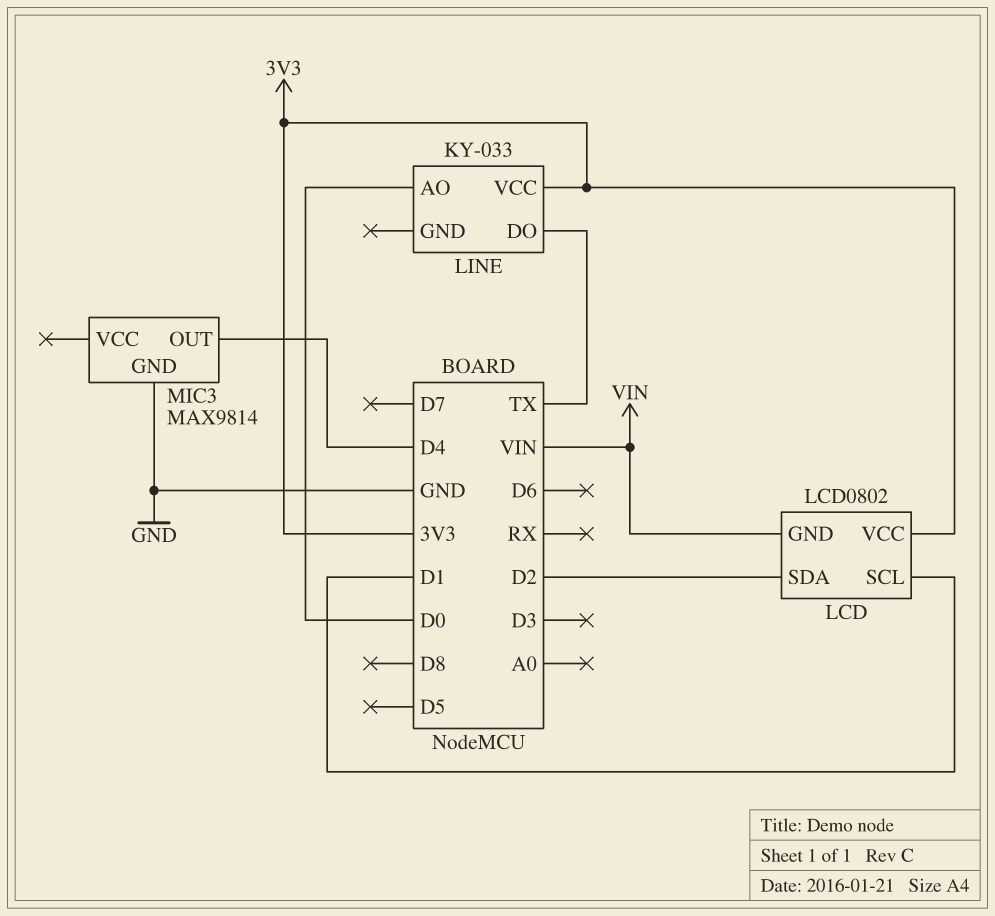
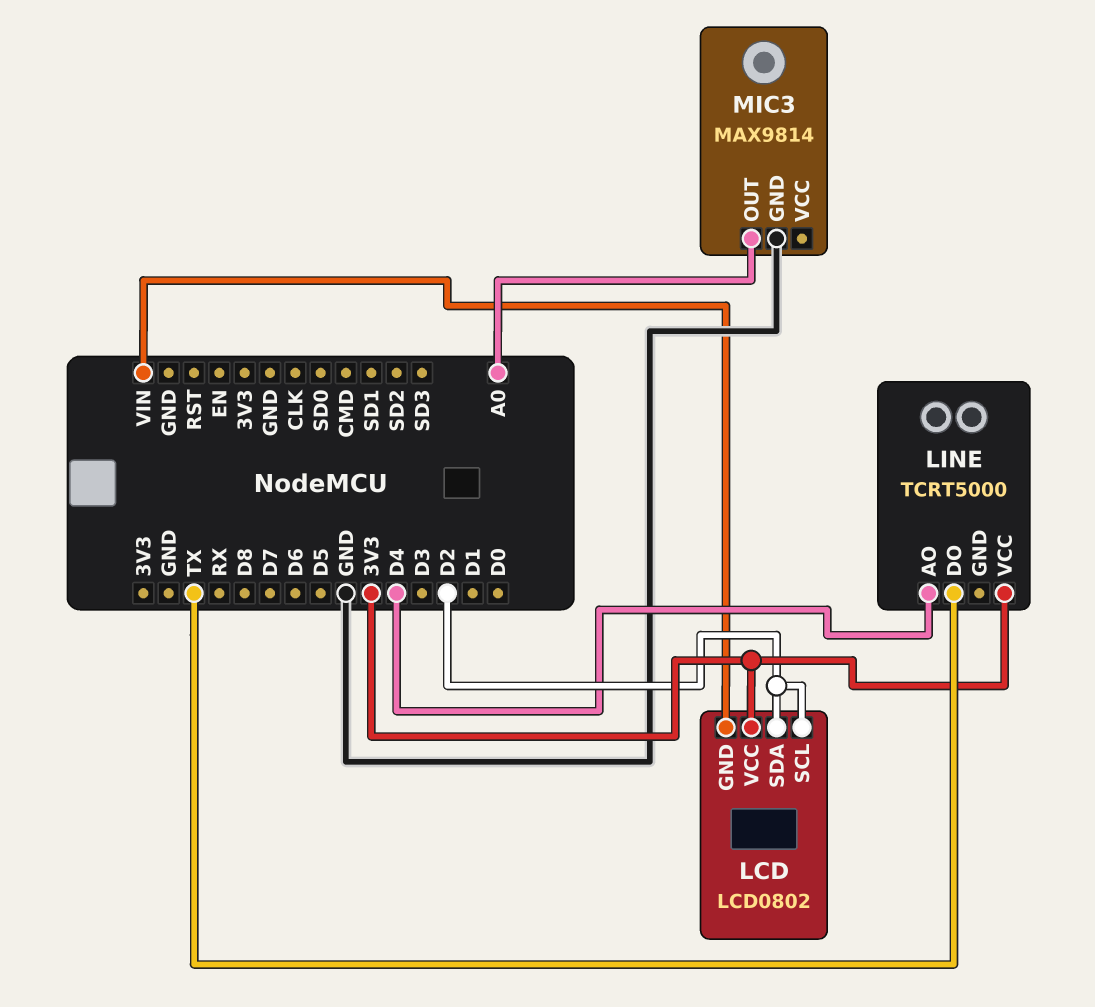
LCD pin SCL: D1 -> D2
LINE: KY-033 -> TCRT5000
LINE pin AO: D0 -> D4
MIC3 pin OUT: D4 -> A0

